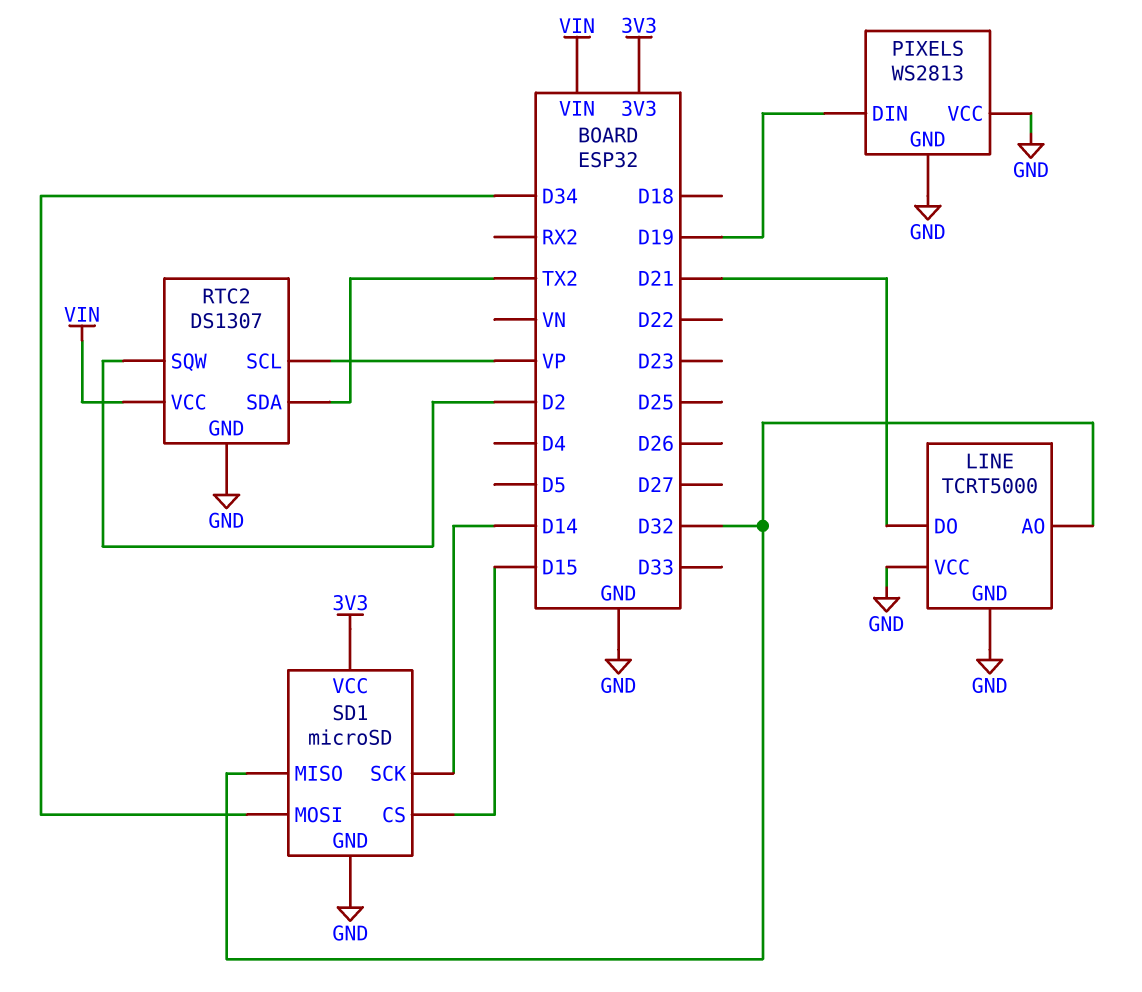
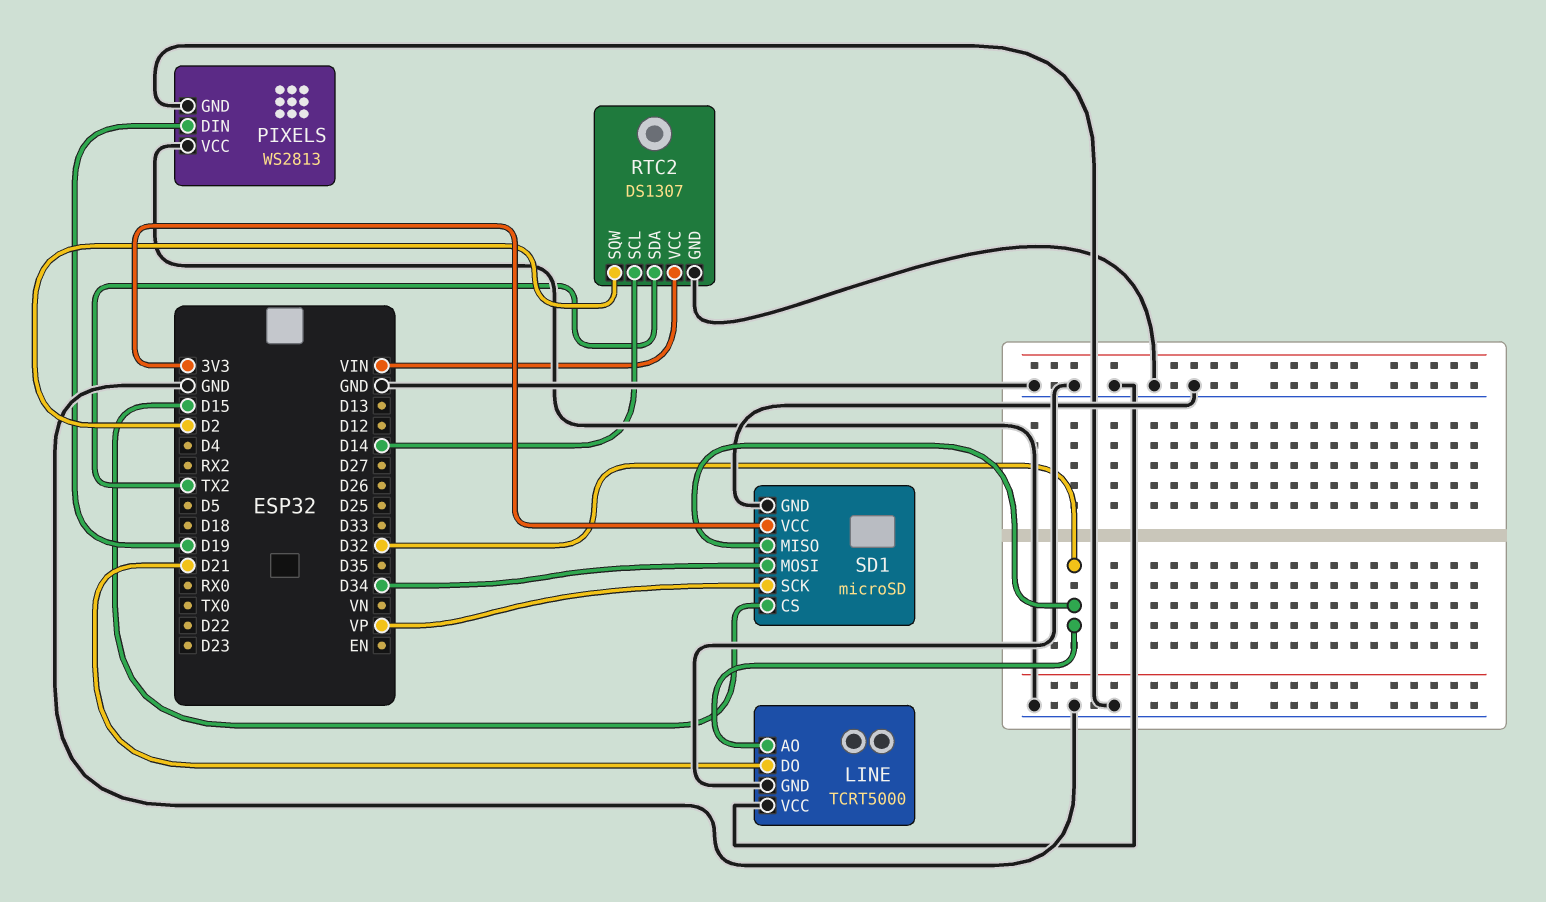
RTC2 pin SCL: VP -> D14
SD1 pin SCK: D14 -> VP

